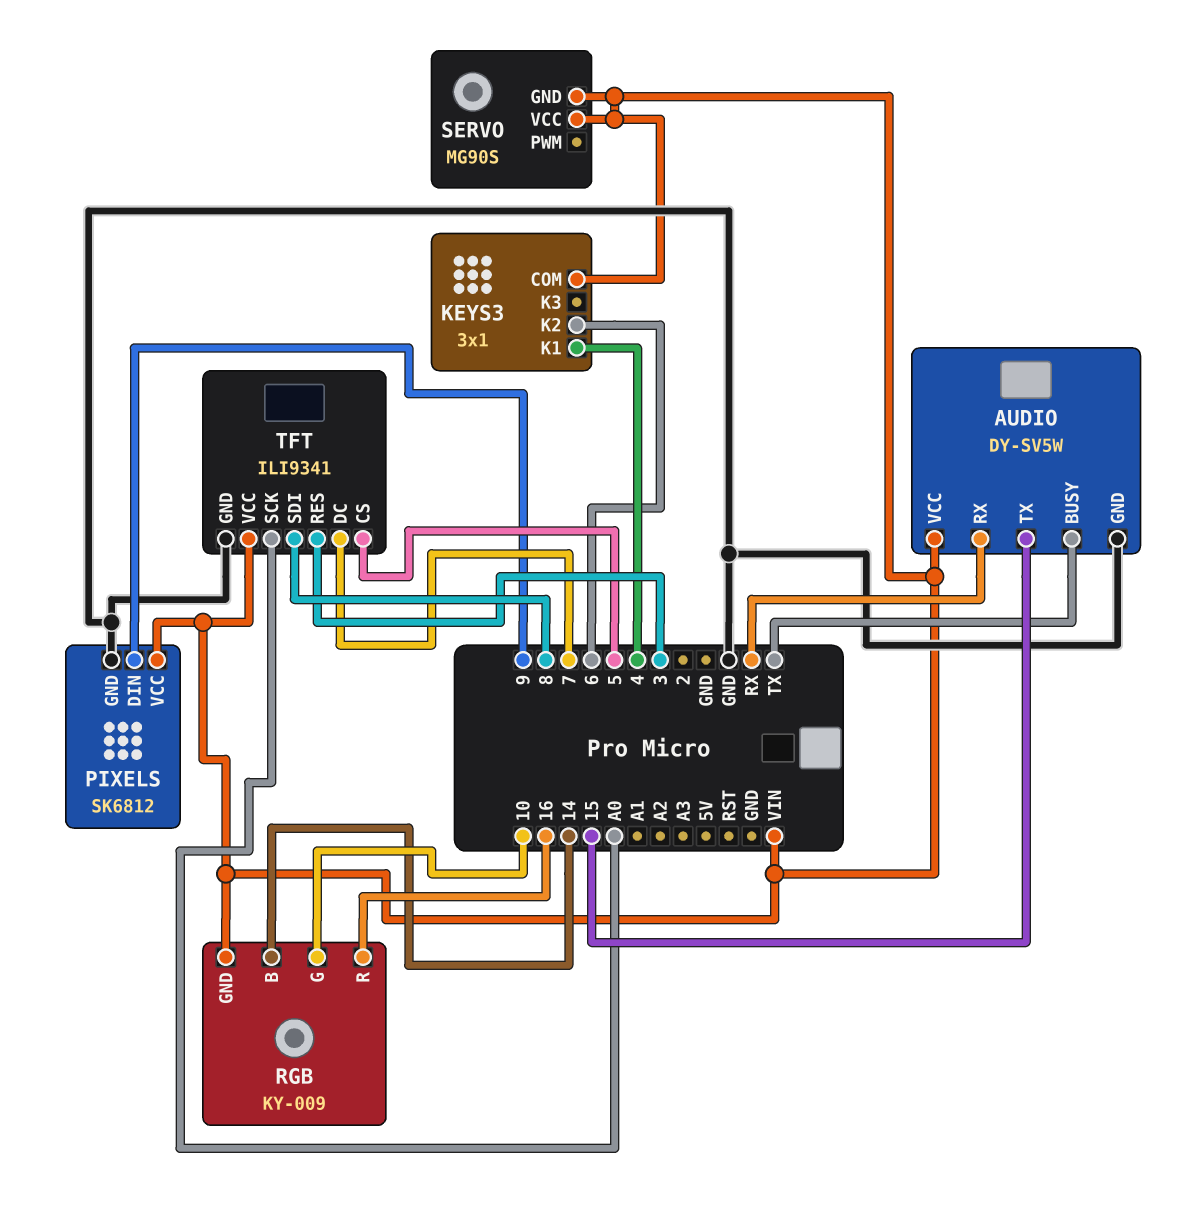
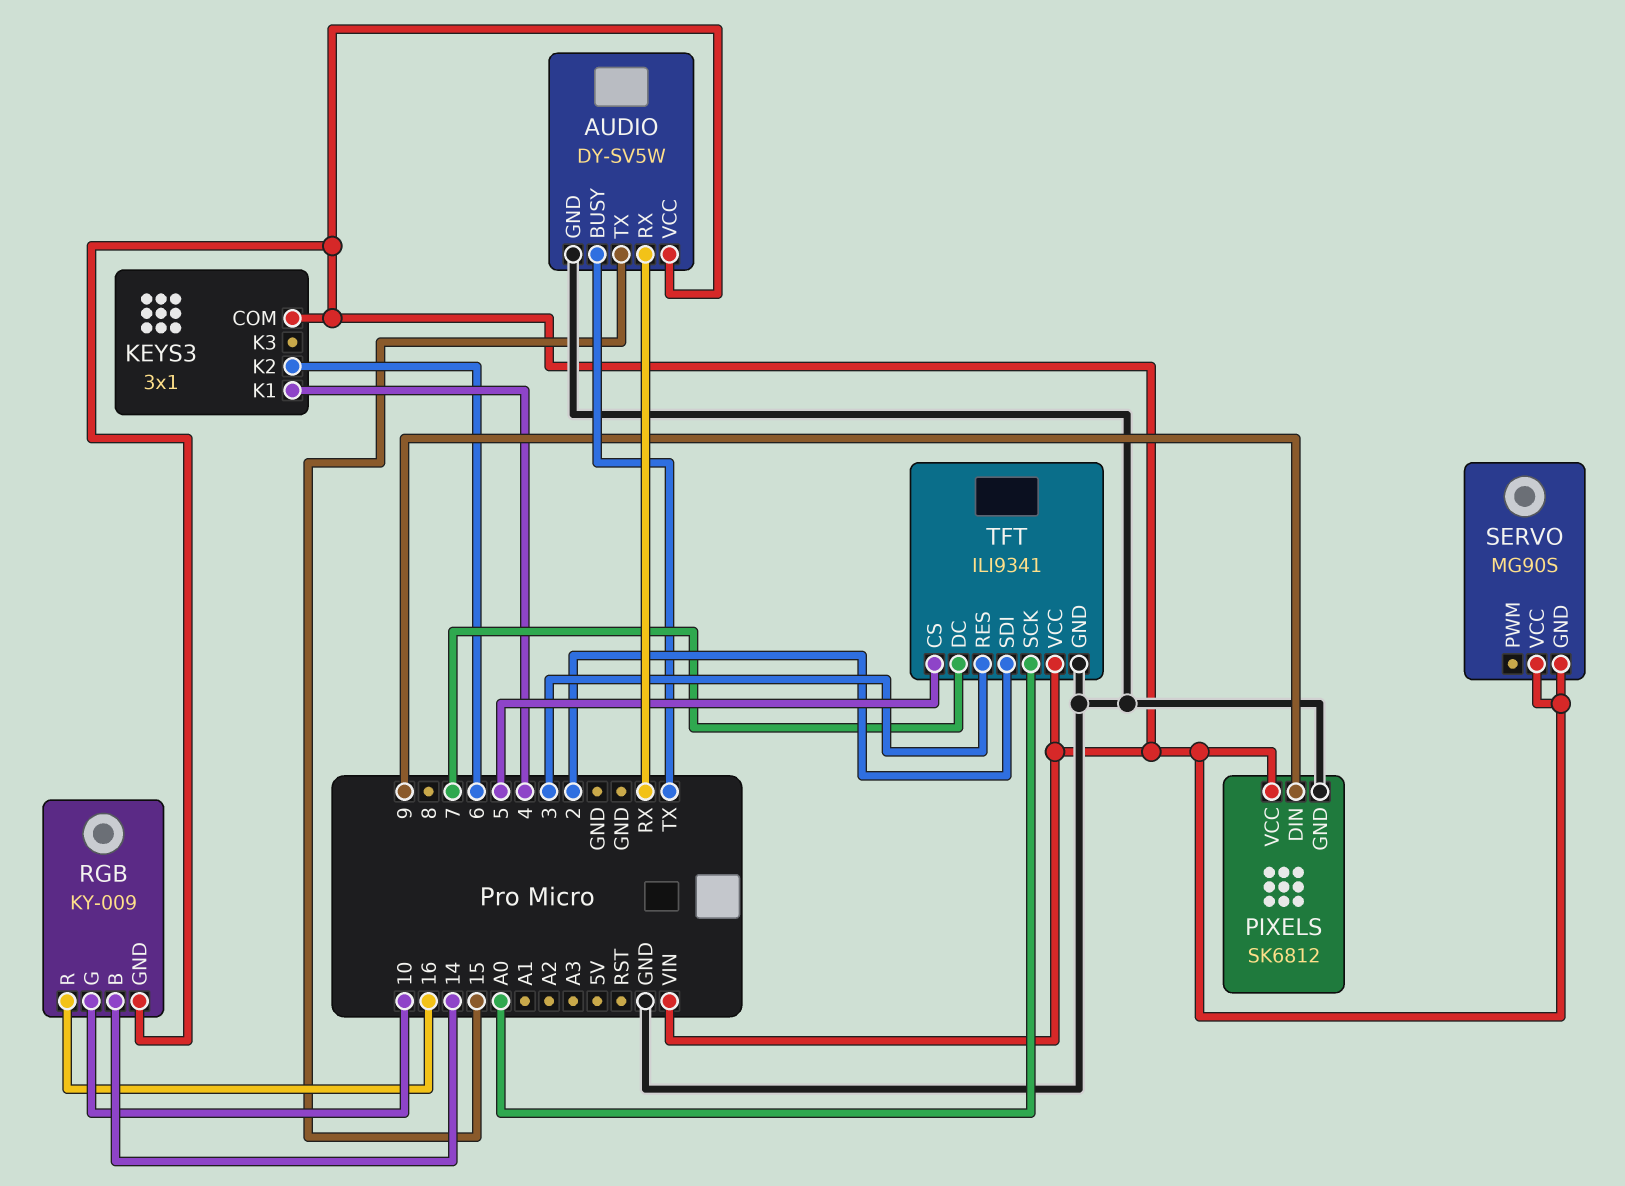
TFT pin SDI: 8 -> 2

